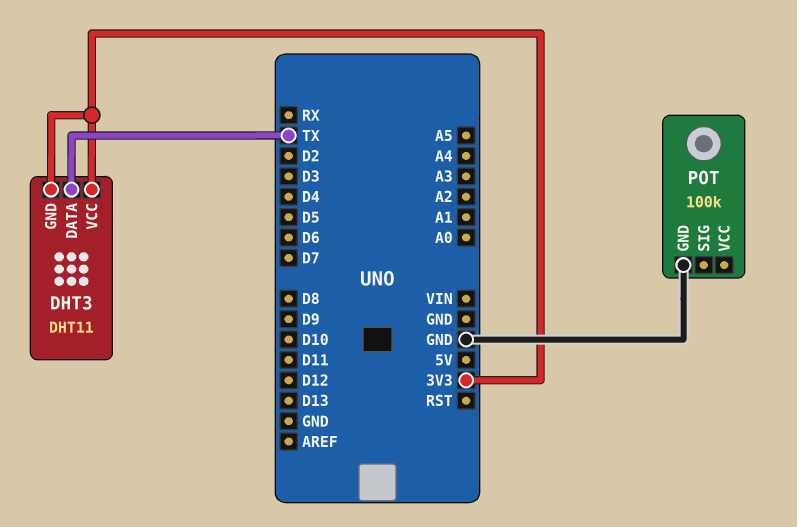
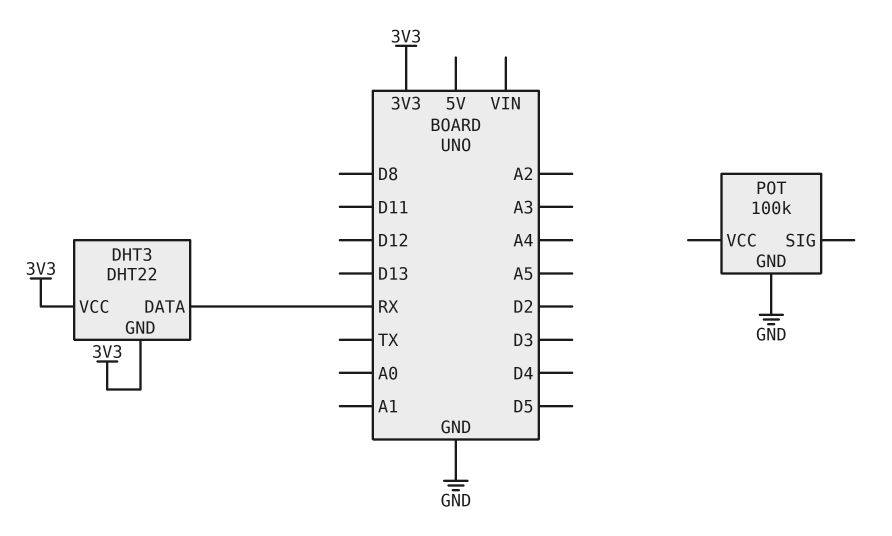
DHT3: DHT11 -> DHT22
DHT3 pin DATA: TX -> RX

